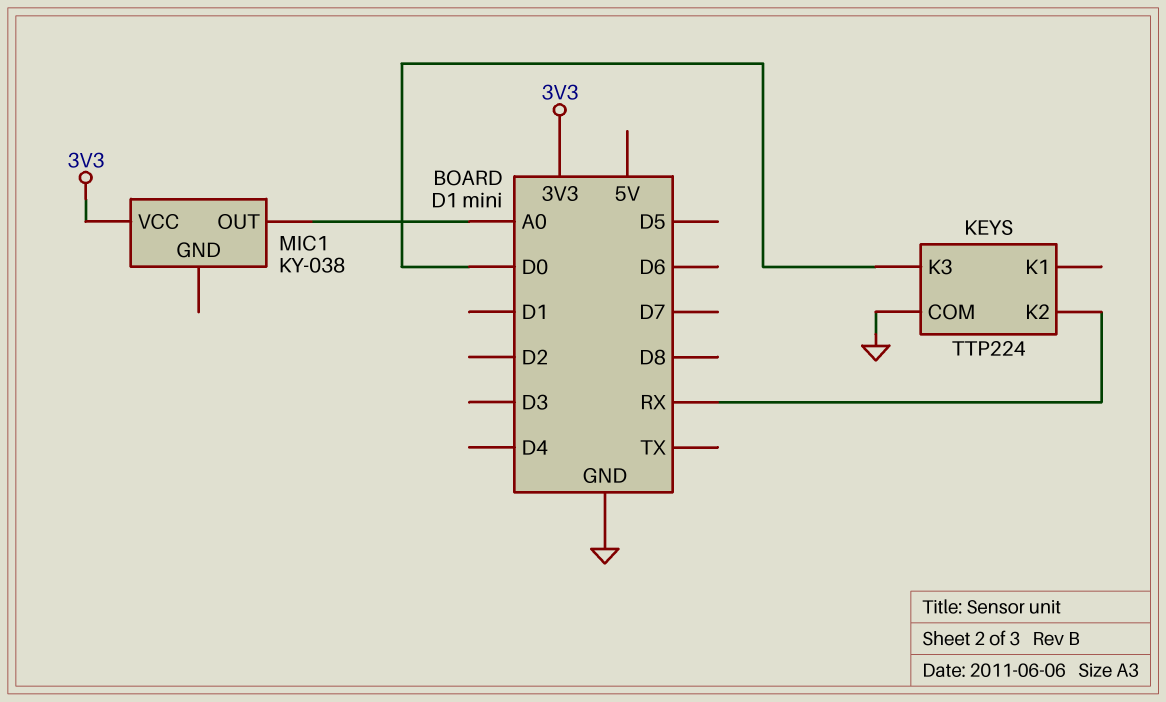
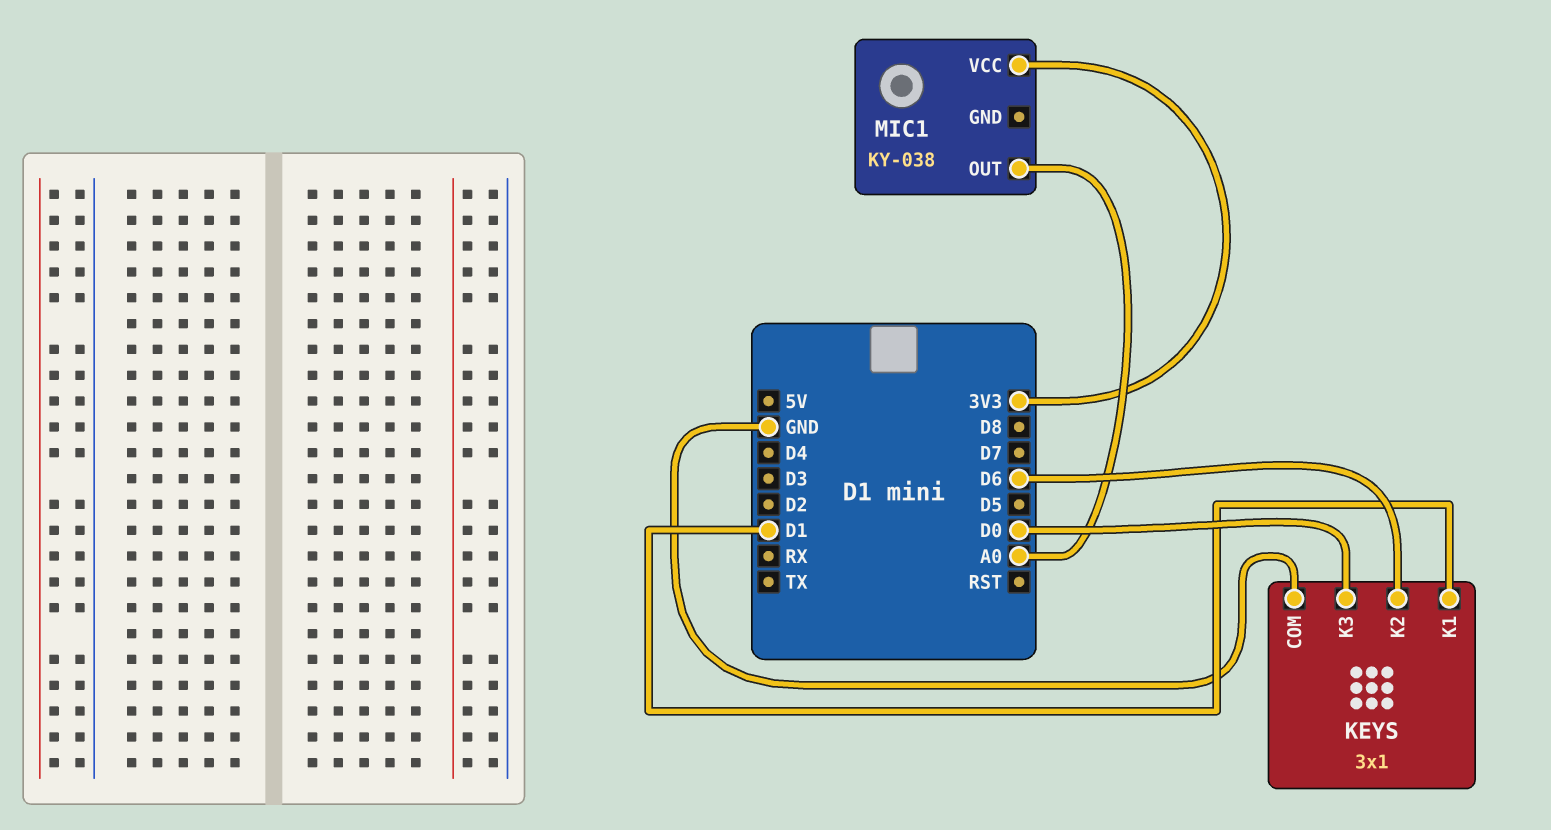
KEYS: TTP224 -> 3x1
KEYS pin K1: none -> D1
KEYS pin K2: RX -> D6

